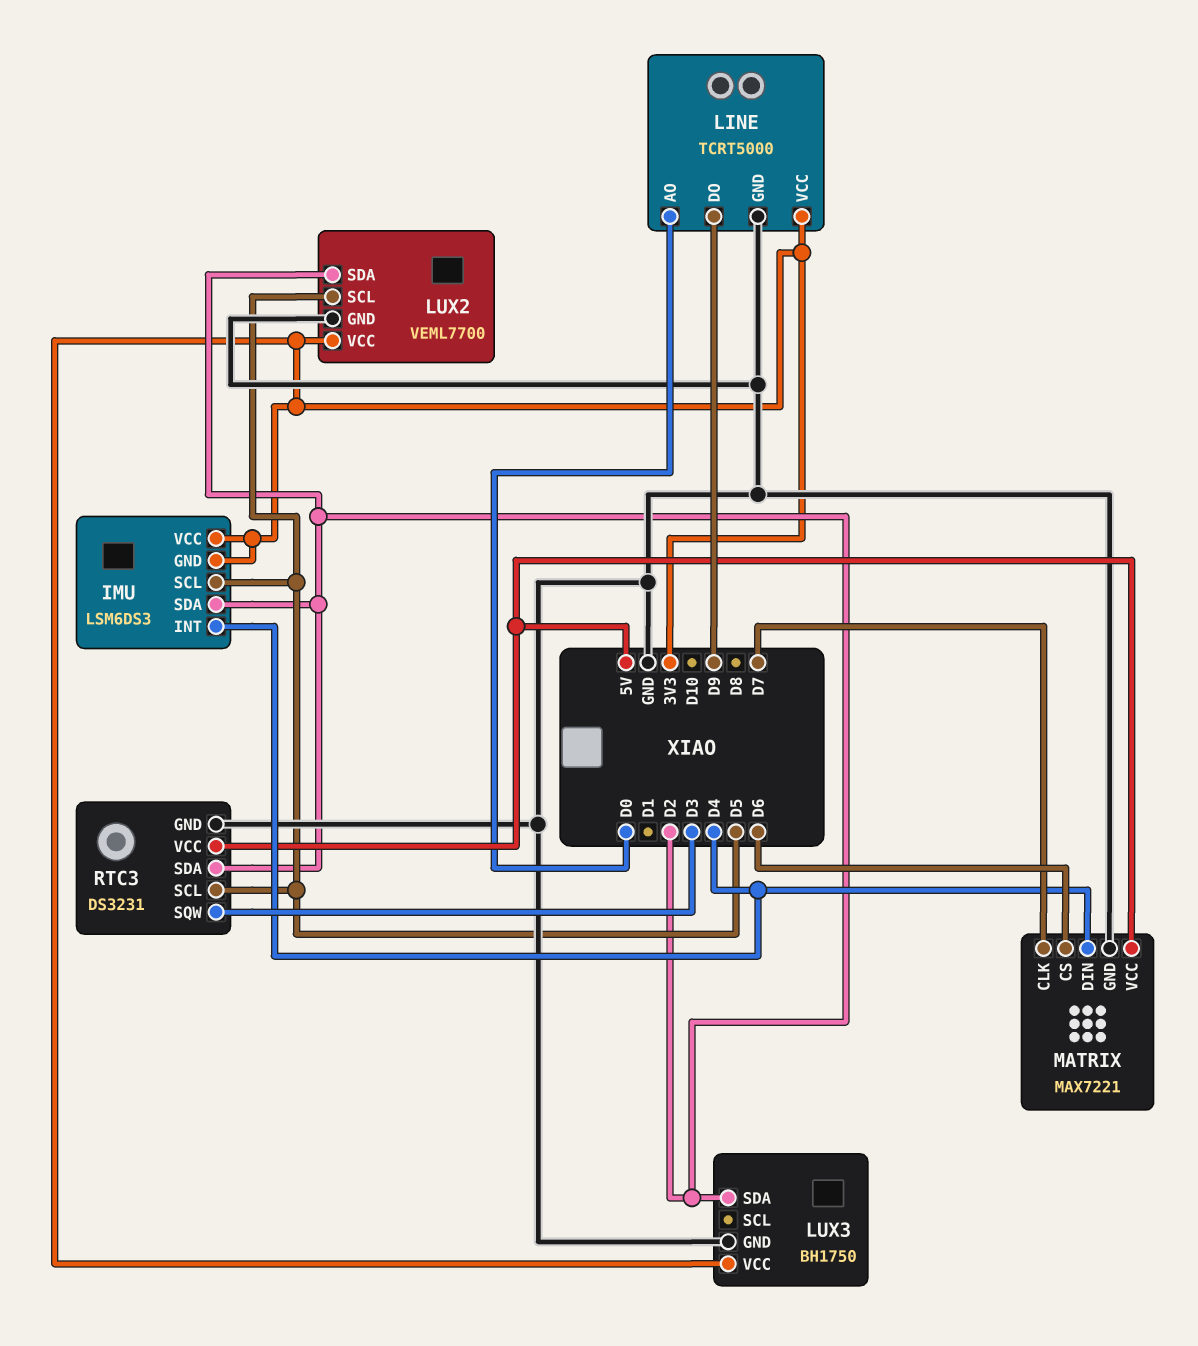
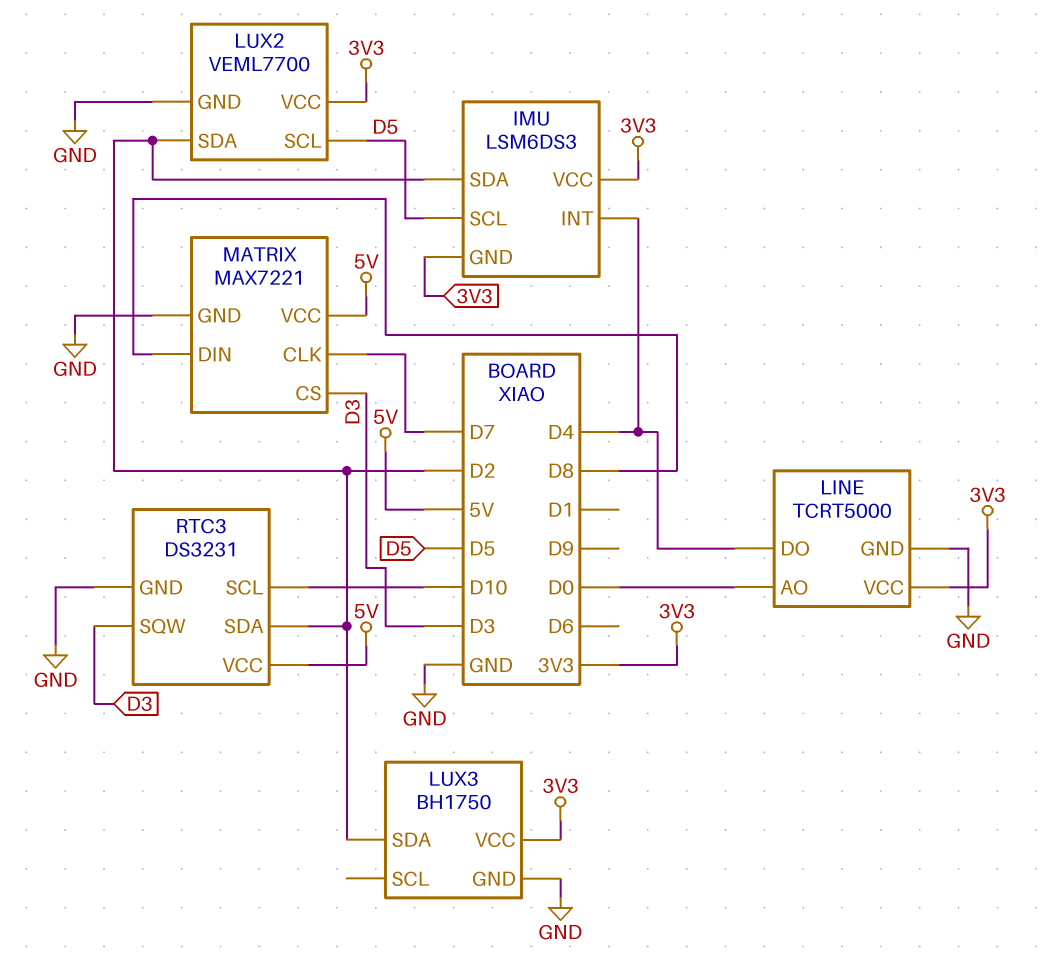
LINE pin DO: D9 -> D4
MATRIX pin CS: D6 -> D3
MATRIX pin DIN: D4 -> D8
RTC3 pin SCL: D5 -> D10

